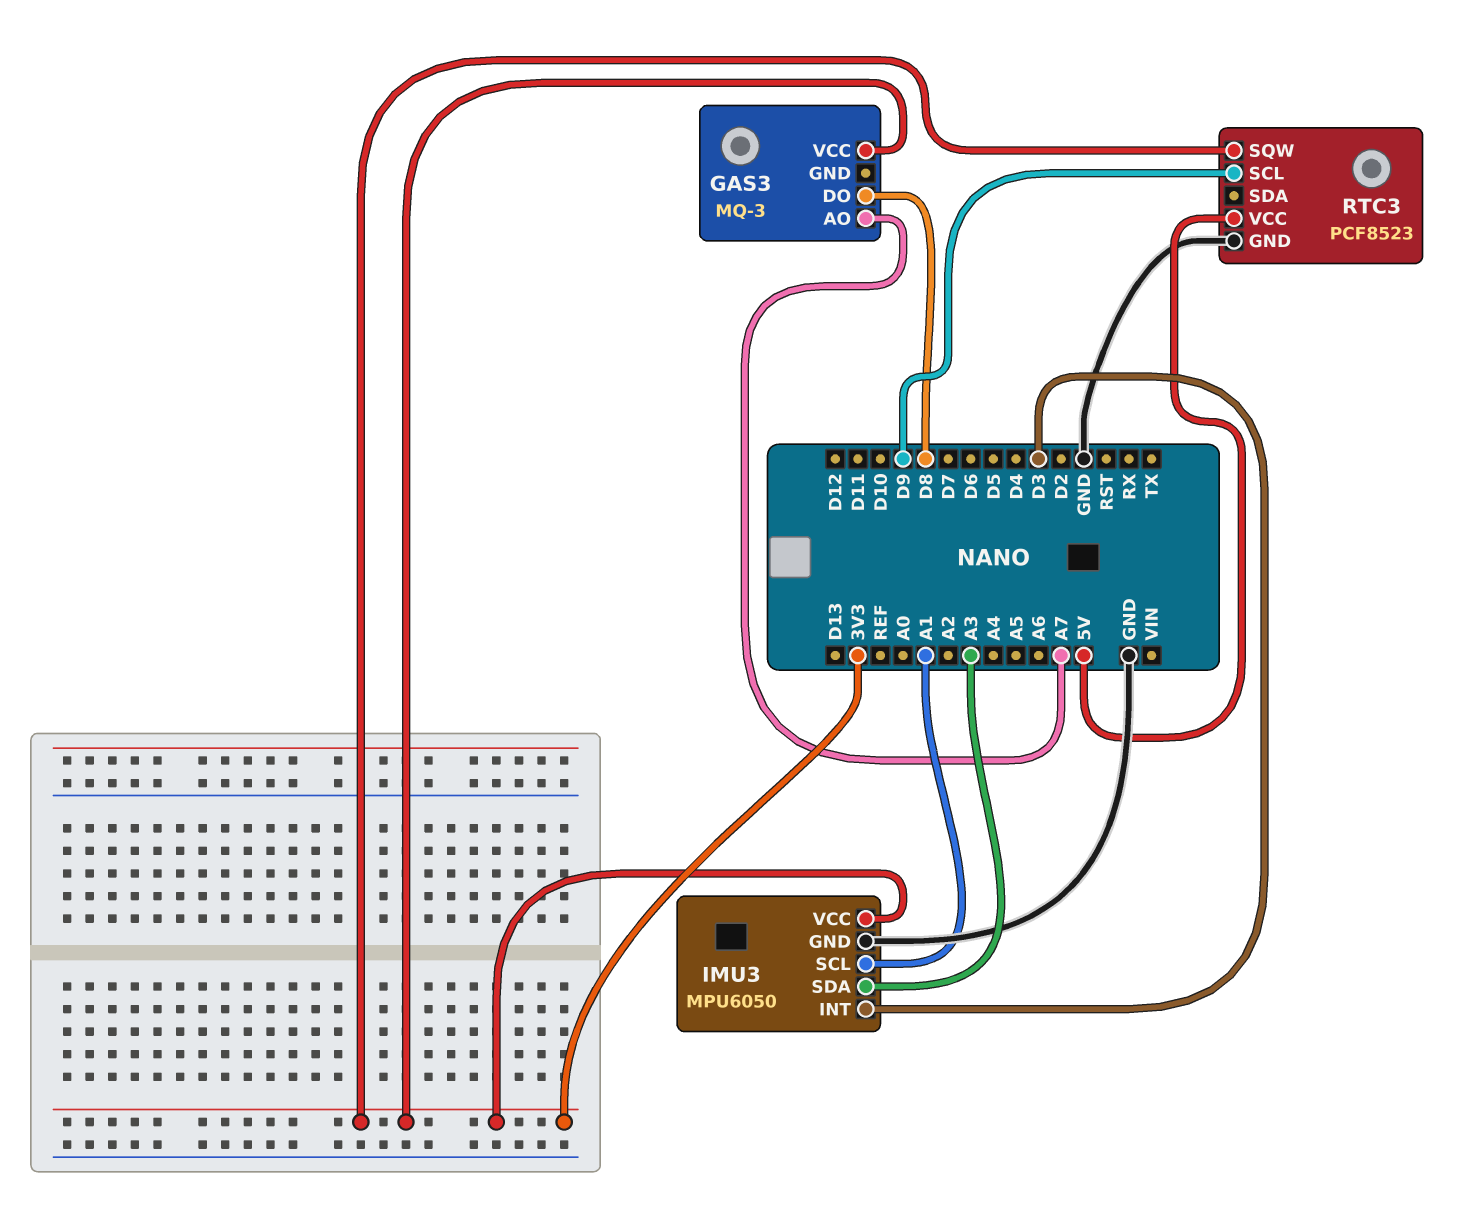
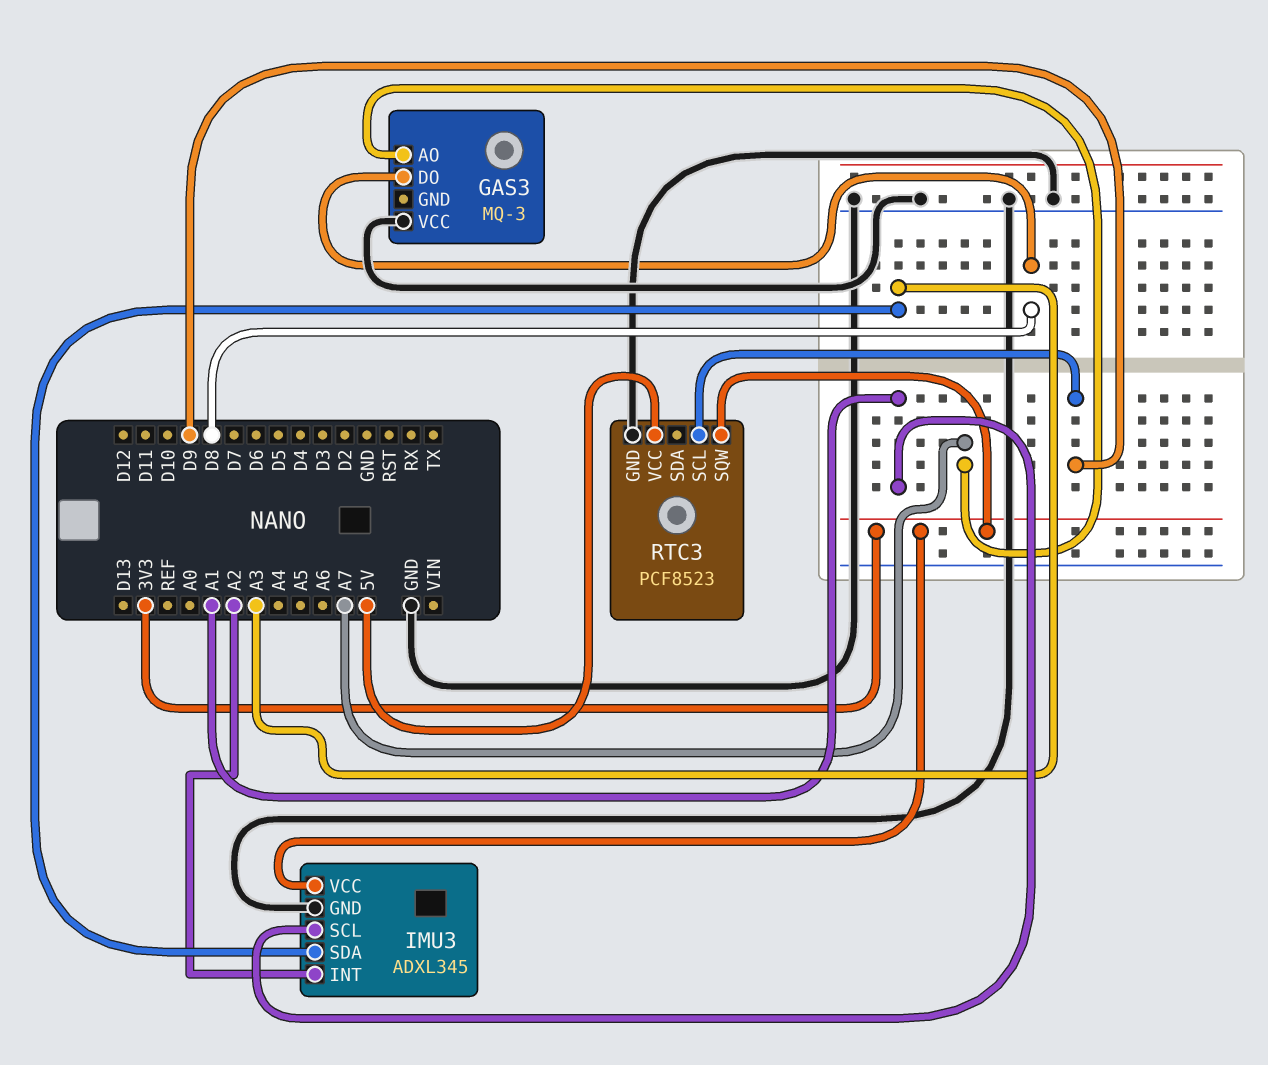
GAS3 pin VCC: 3V3 -> GND
IMU3: MPU6050 -> ADXL345
IMU3 pin INT: D3 -> A2

